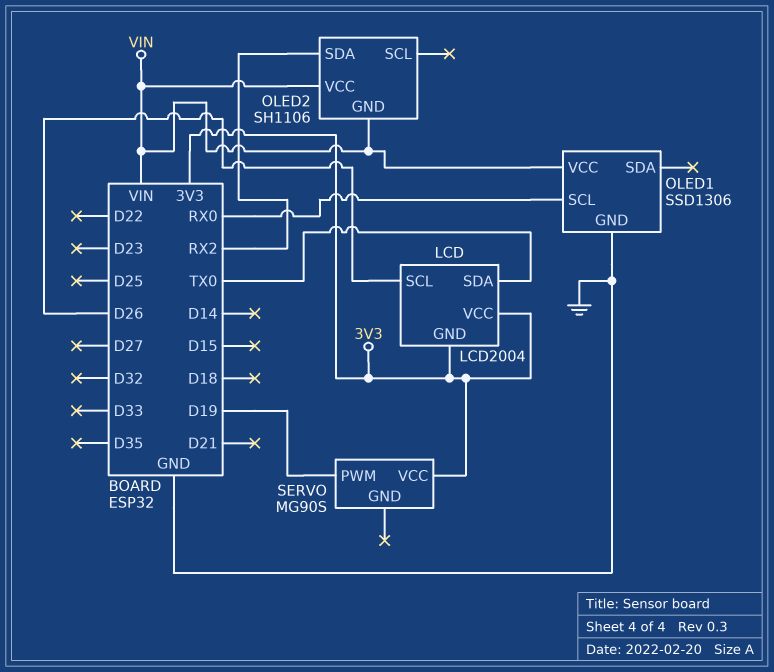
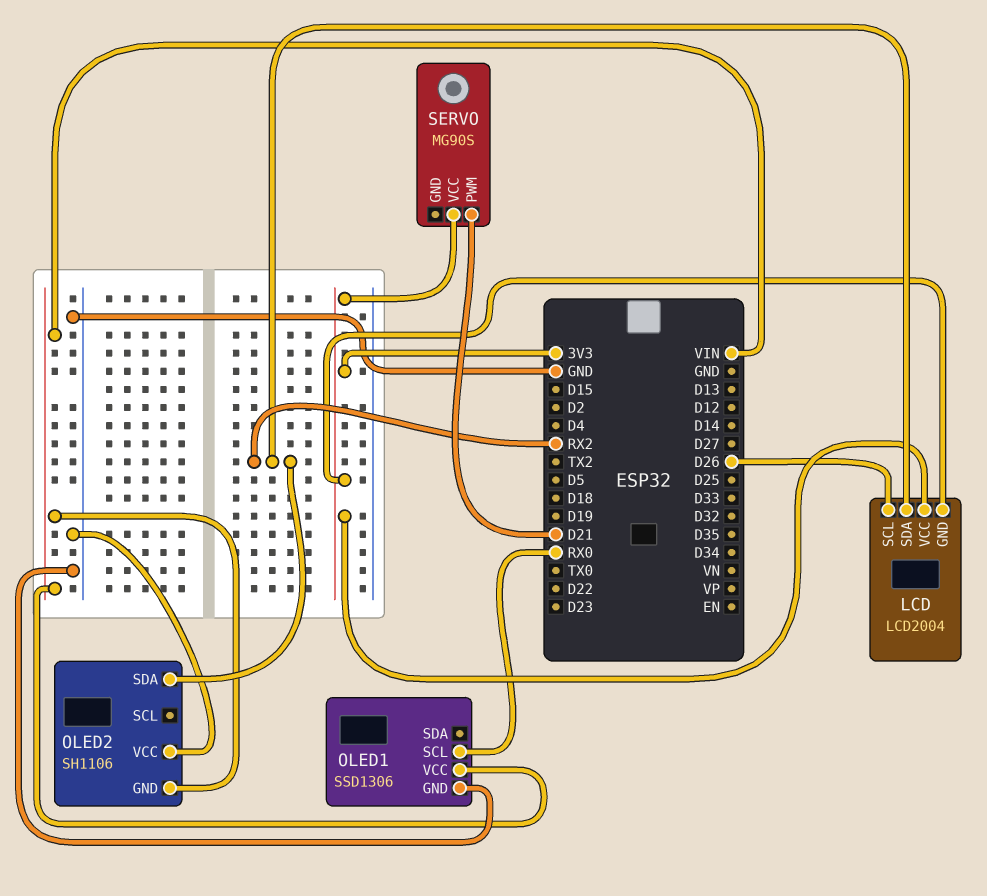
LCD pin SDA: TX0 -> RX2
OLED2 pin VCC: VIN -> GND
SERVO pin PWM: D19 -> D21

